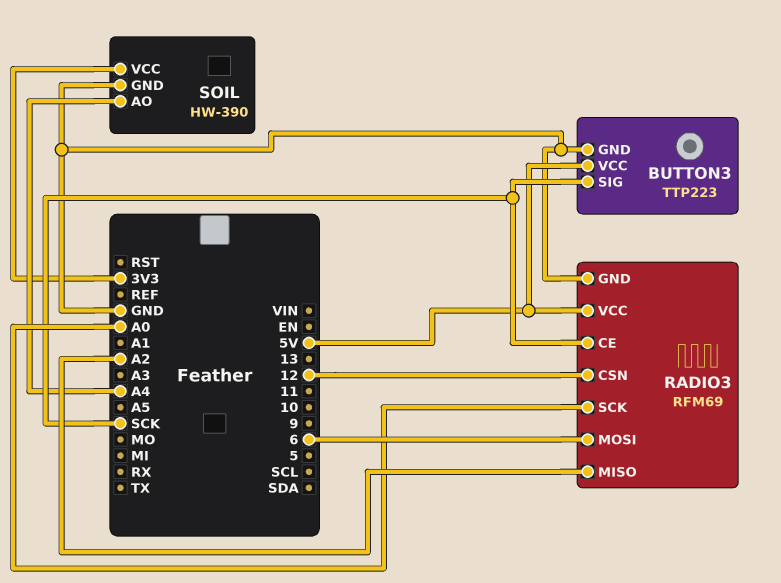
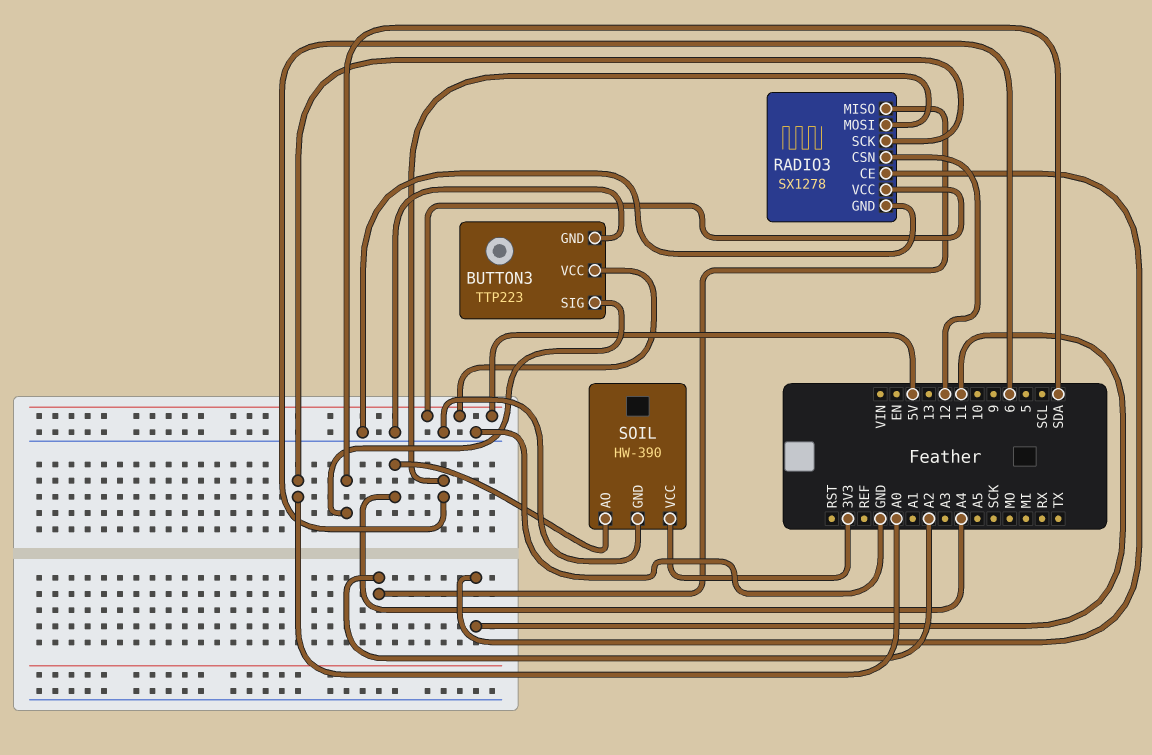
BUTTON3 pin SIG: SCK -> SDA
RADIO3: RFM69 -> SX1278
RADIO3 pin CE: SCK -> 11

